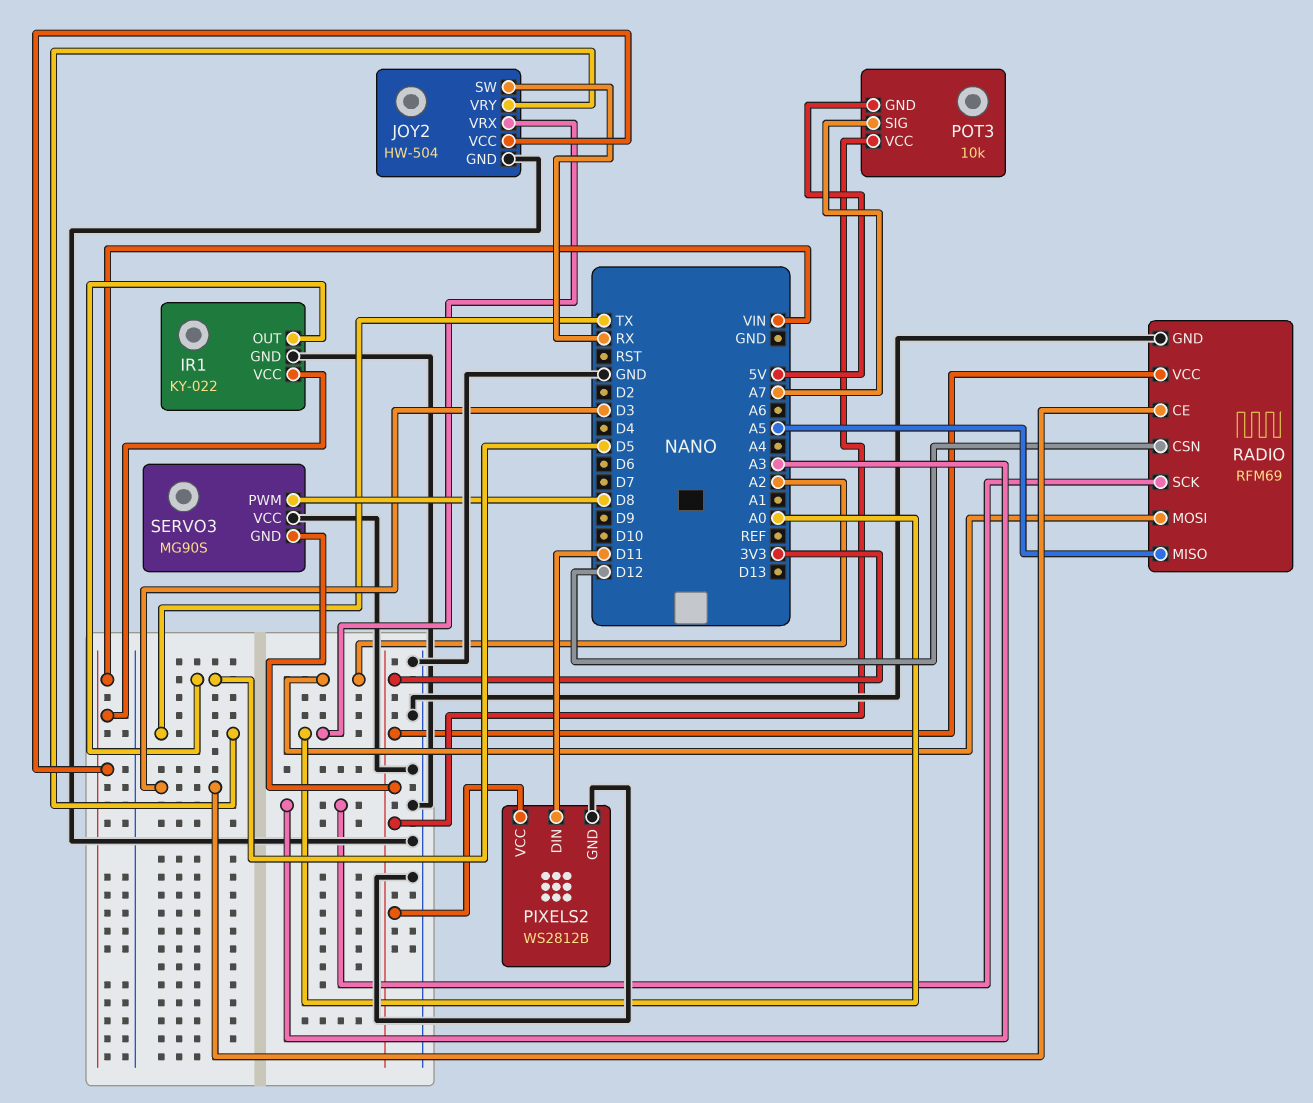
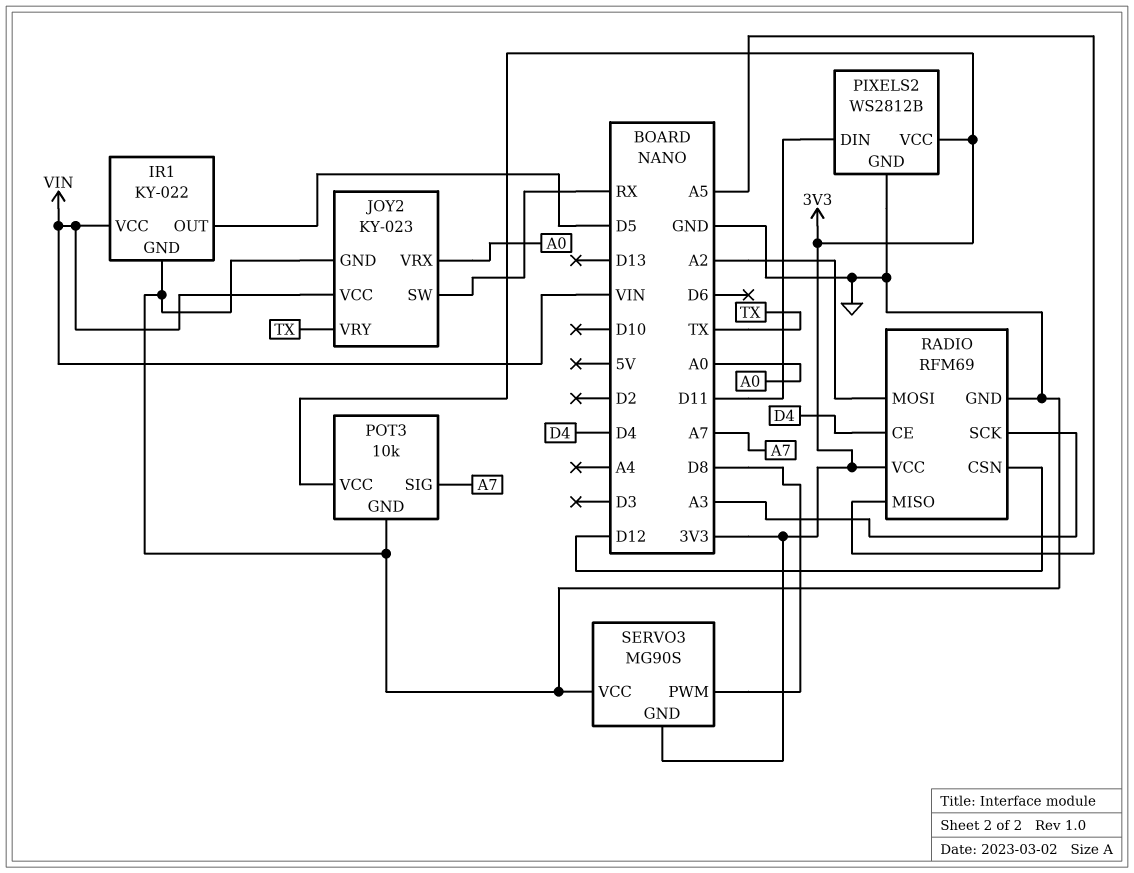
JOY2: HW-504 -> KY-023
POT3 pin GND: 5V -> GND
RADIO pin CE: D3 -> D4

